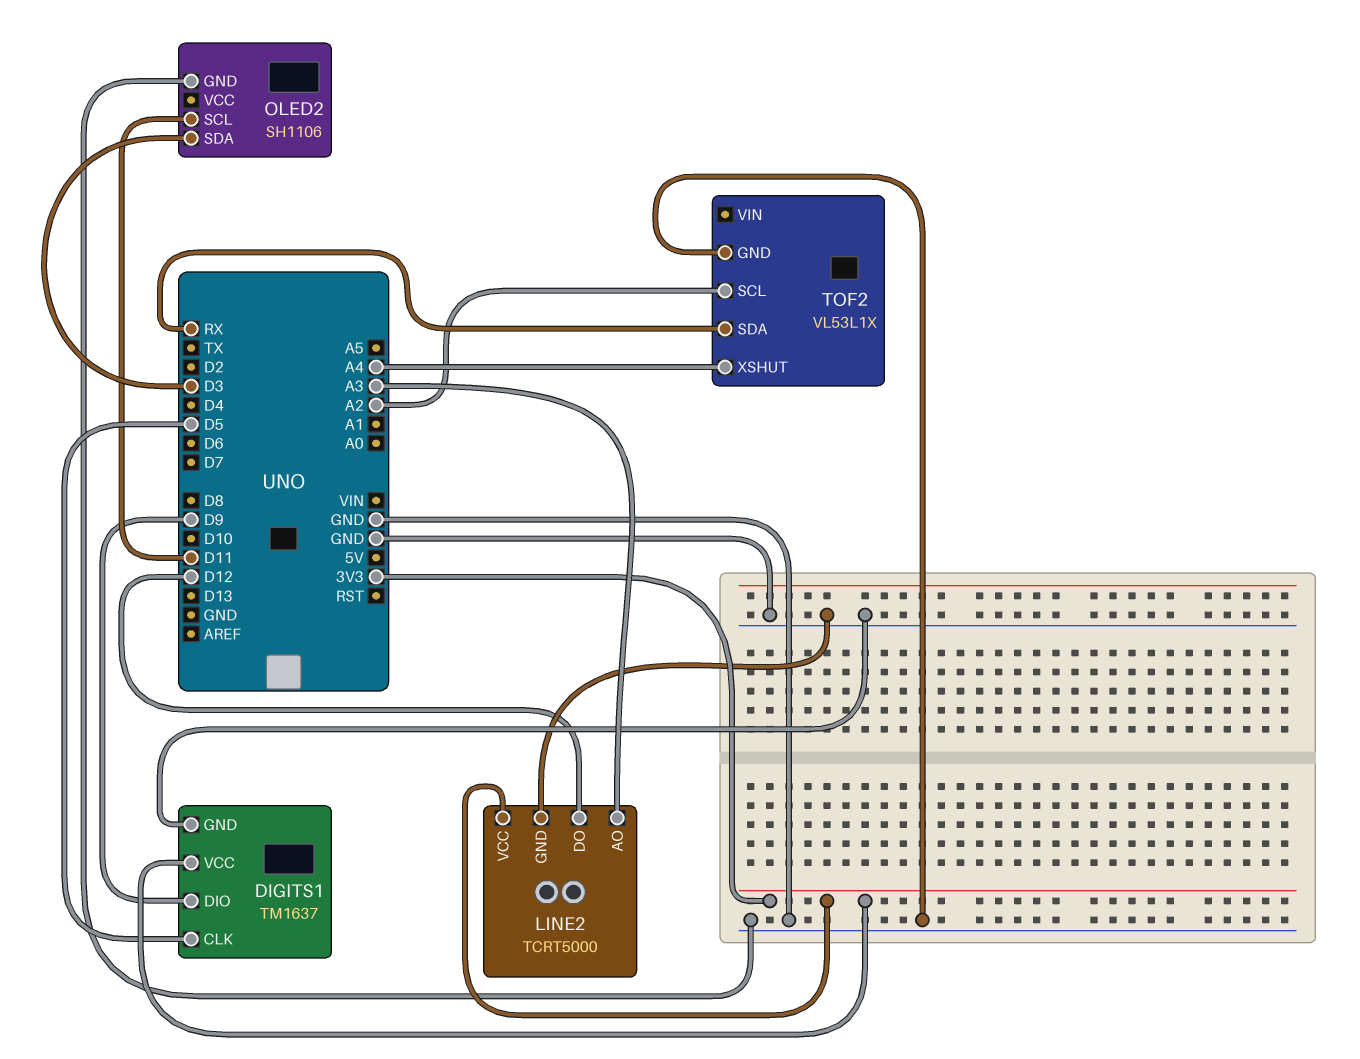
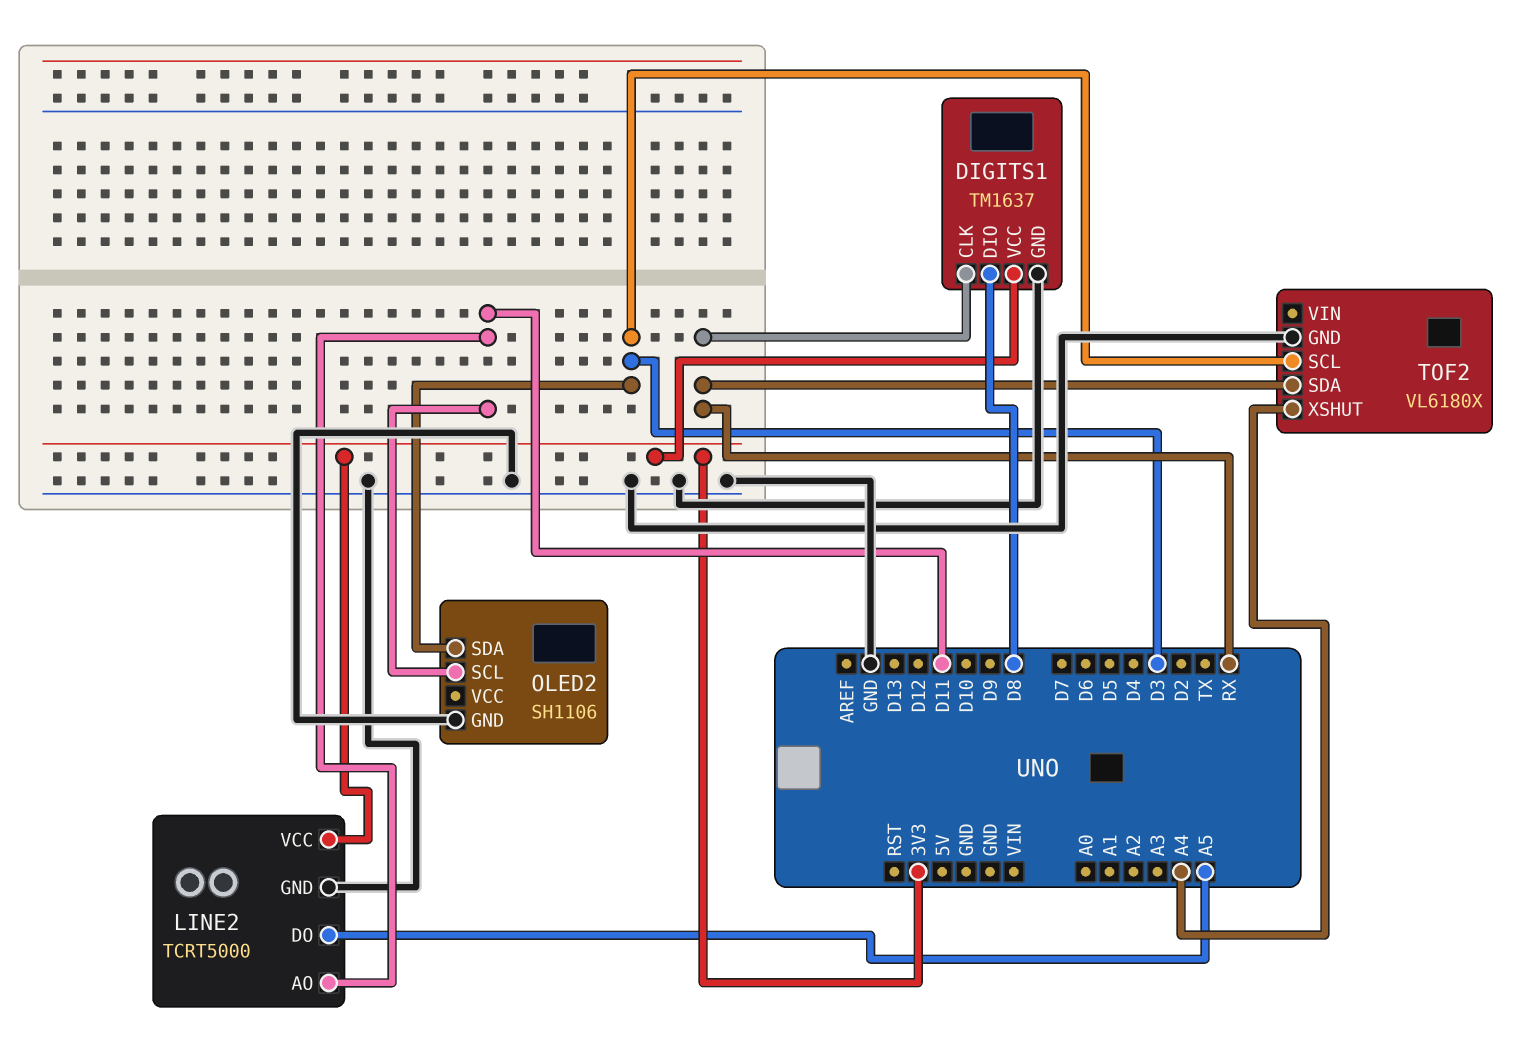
DIGITS1 pin CLK: D5 -> RX
DIGITS1 pin DIO: D9 -> D8
LINE2 pin AO: A3 -> D11
LINE2 pin DO: D12 -> A5
TOF2: VL53L1X -> VL6180X
TOF2 pin SCL: A2 -> D3

